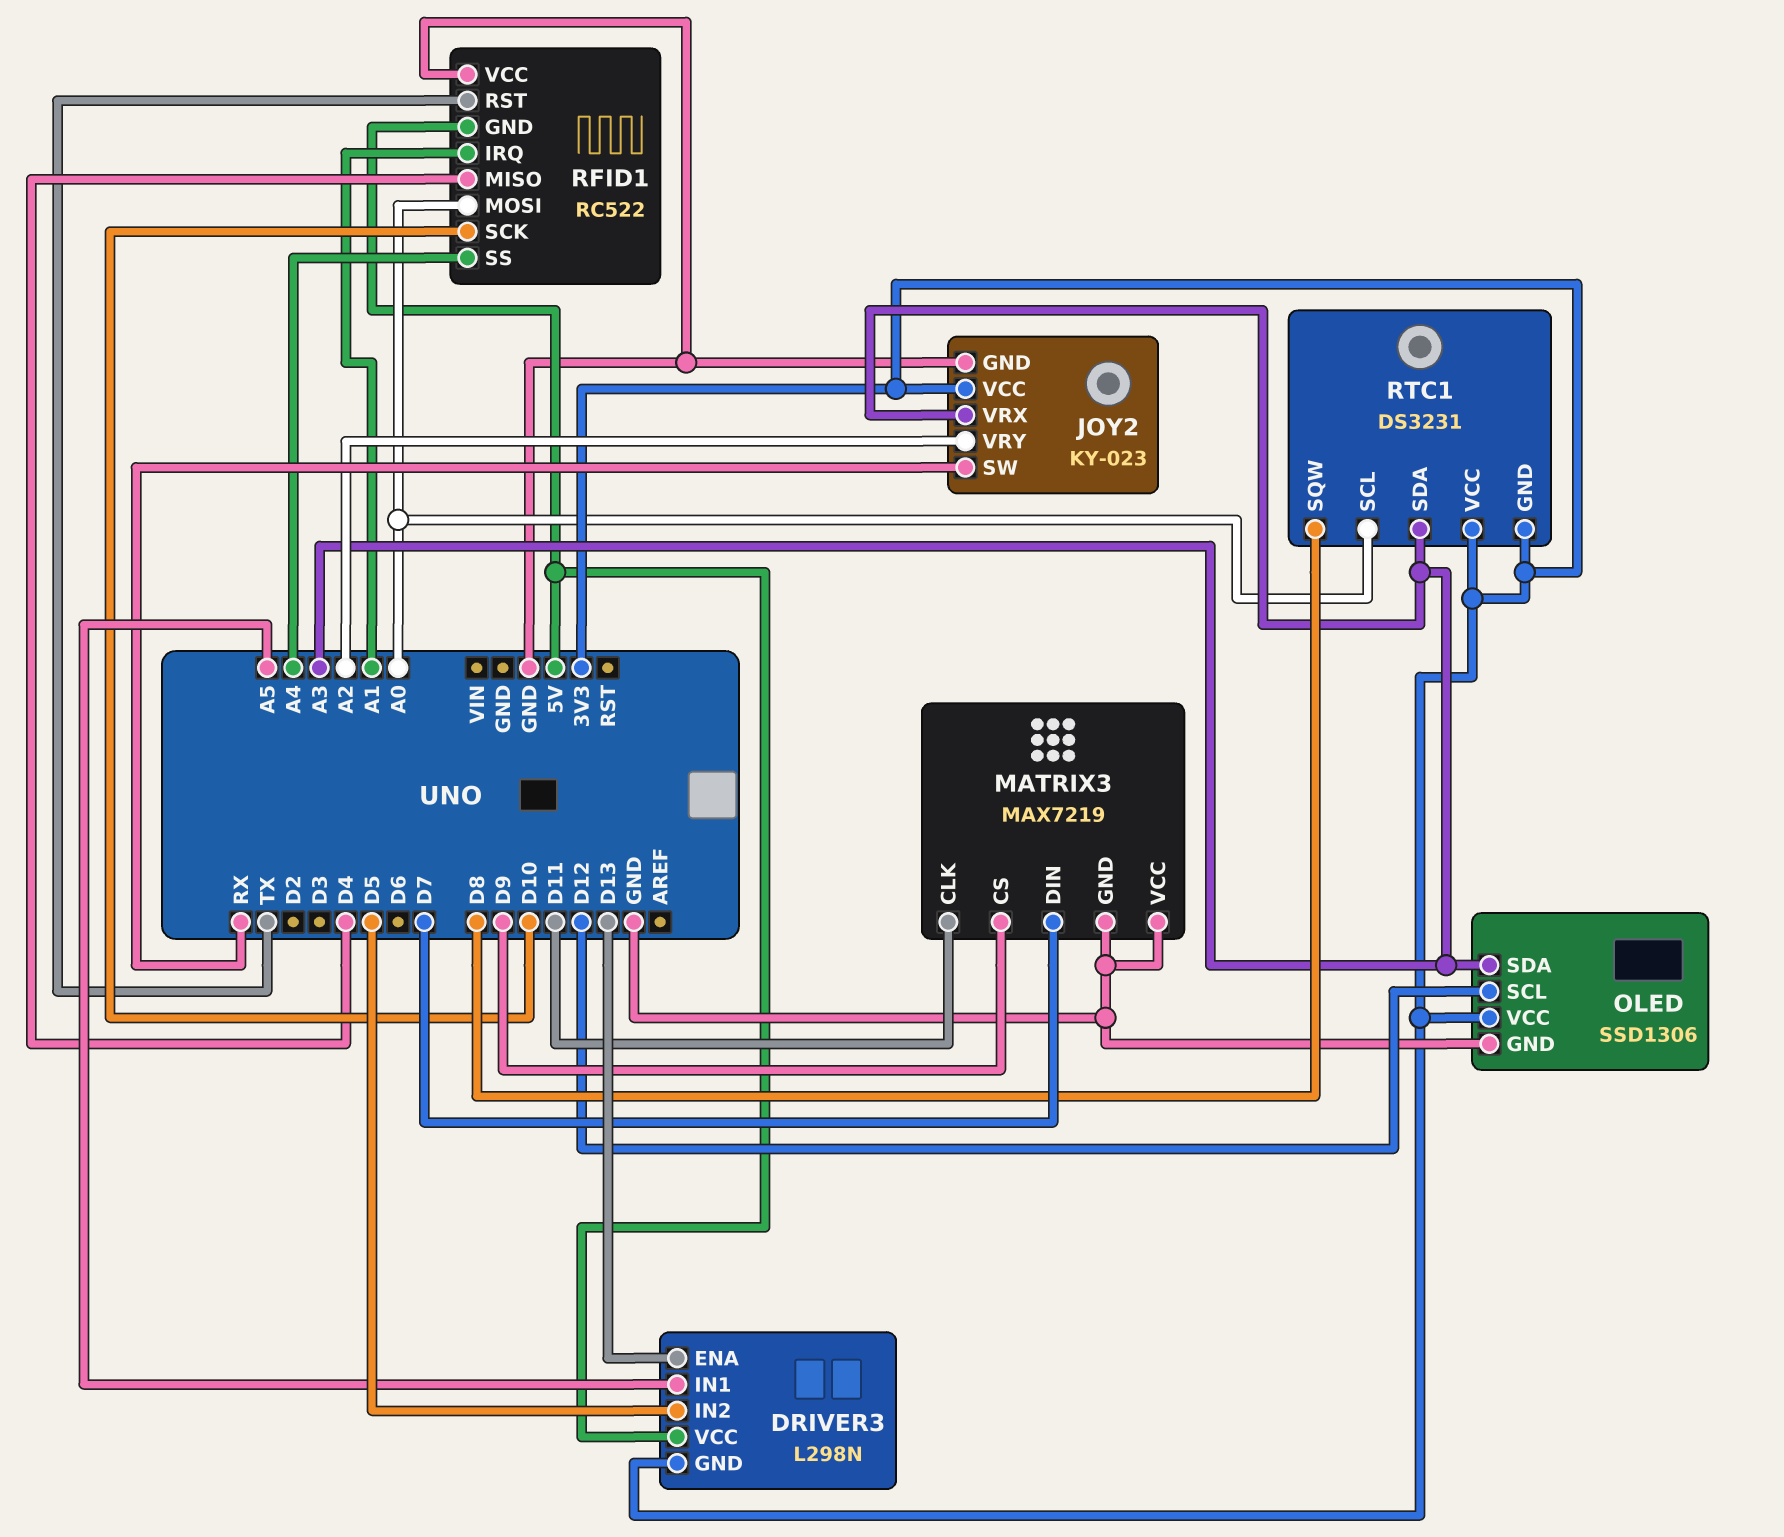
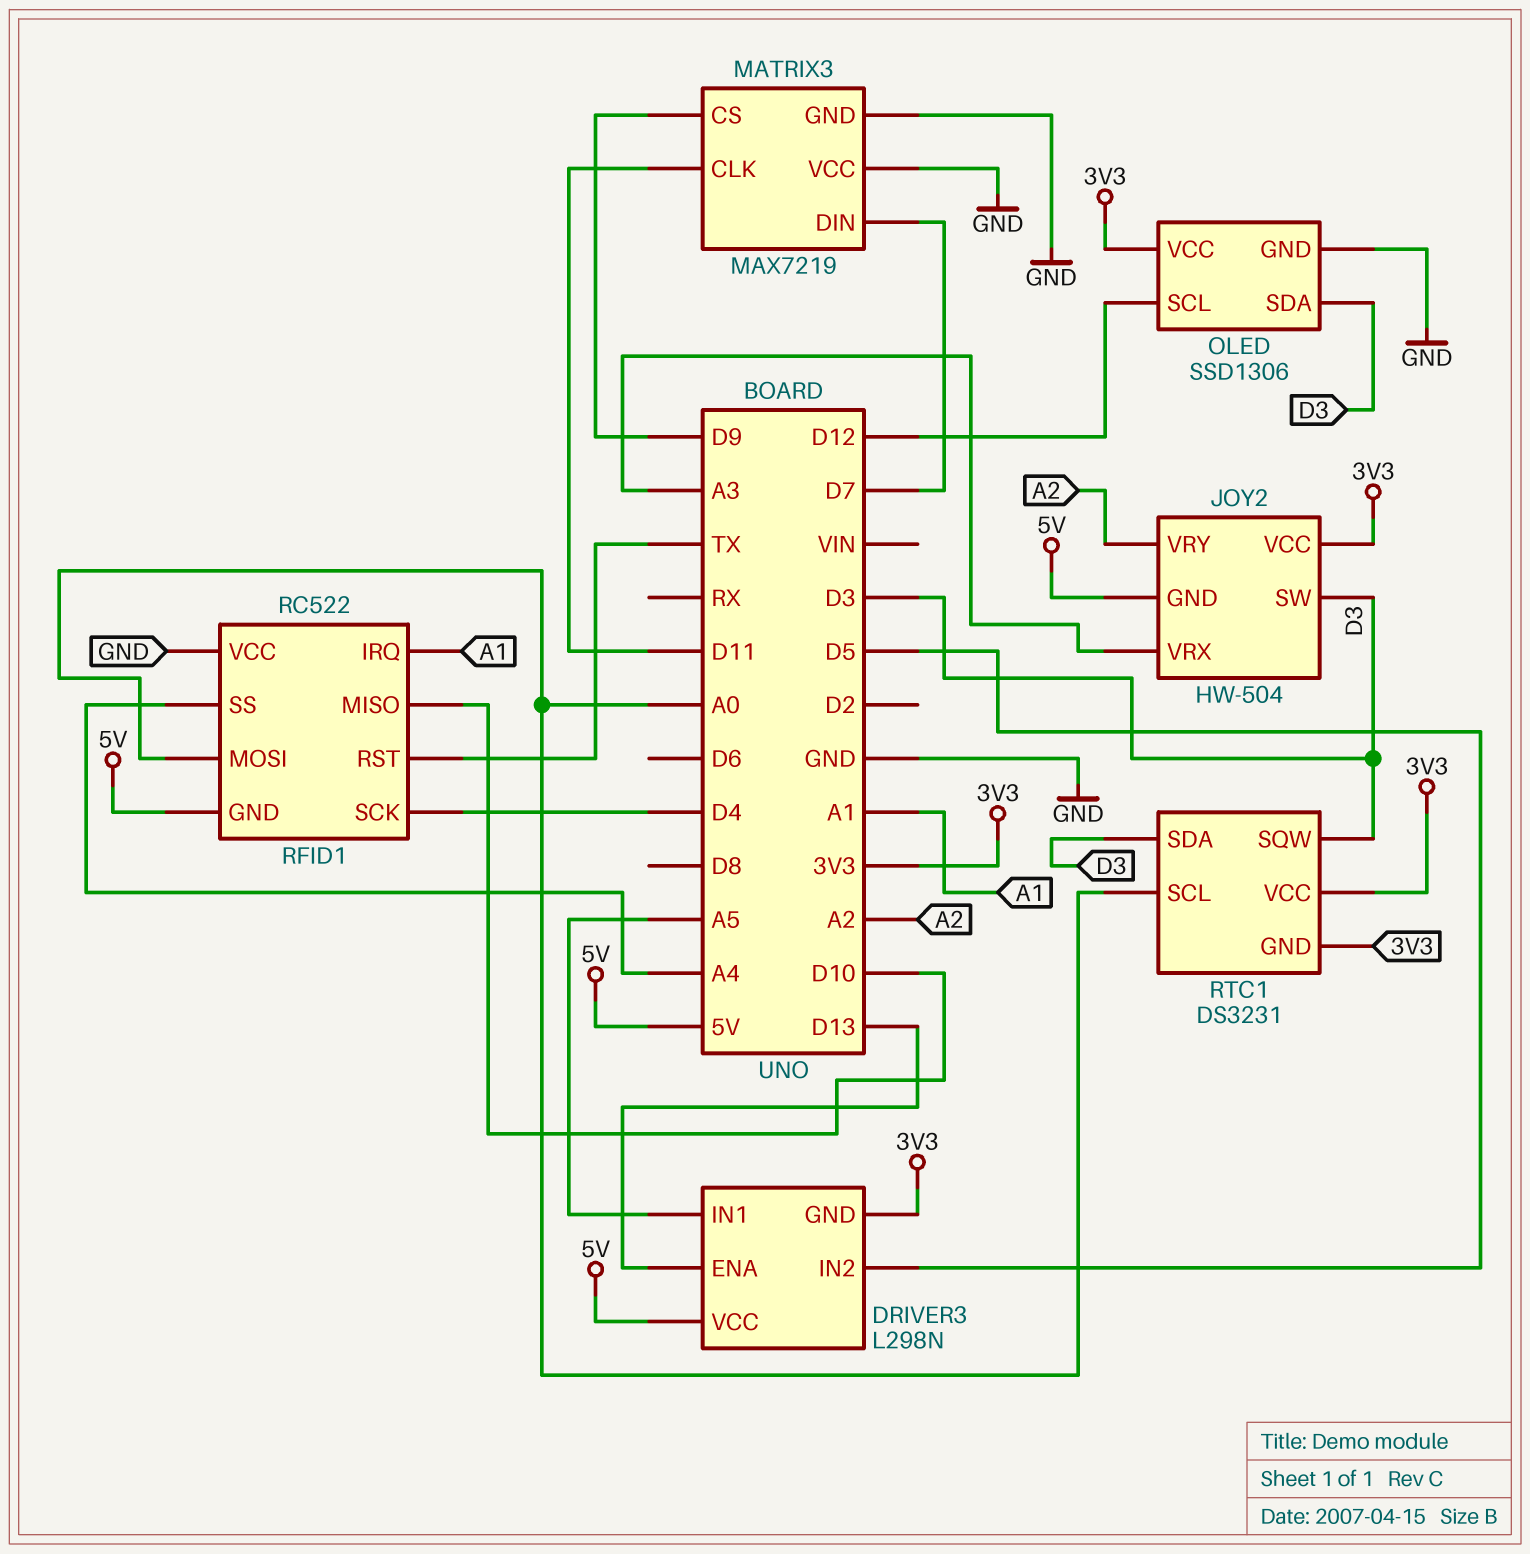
JOY2: KY-023 -> HW-504
JOY2 pin GND: GND -> 5V
JOY2 pin SW: RX -> D3
OLED pin SDA: A3 -> D3
RFID1 pin MISO: D4 -> D10
RFID1 pin SCK: D10 -> D4
RTC1 pin SDA: A3 -> D3
RTC1 pin SQW: D8 -> D3

